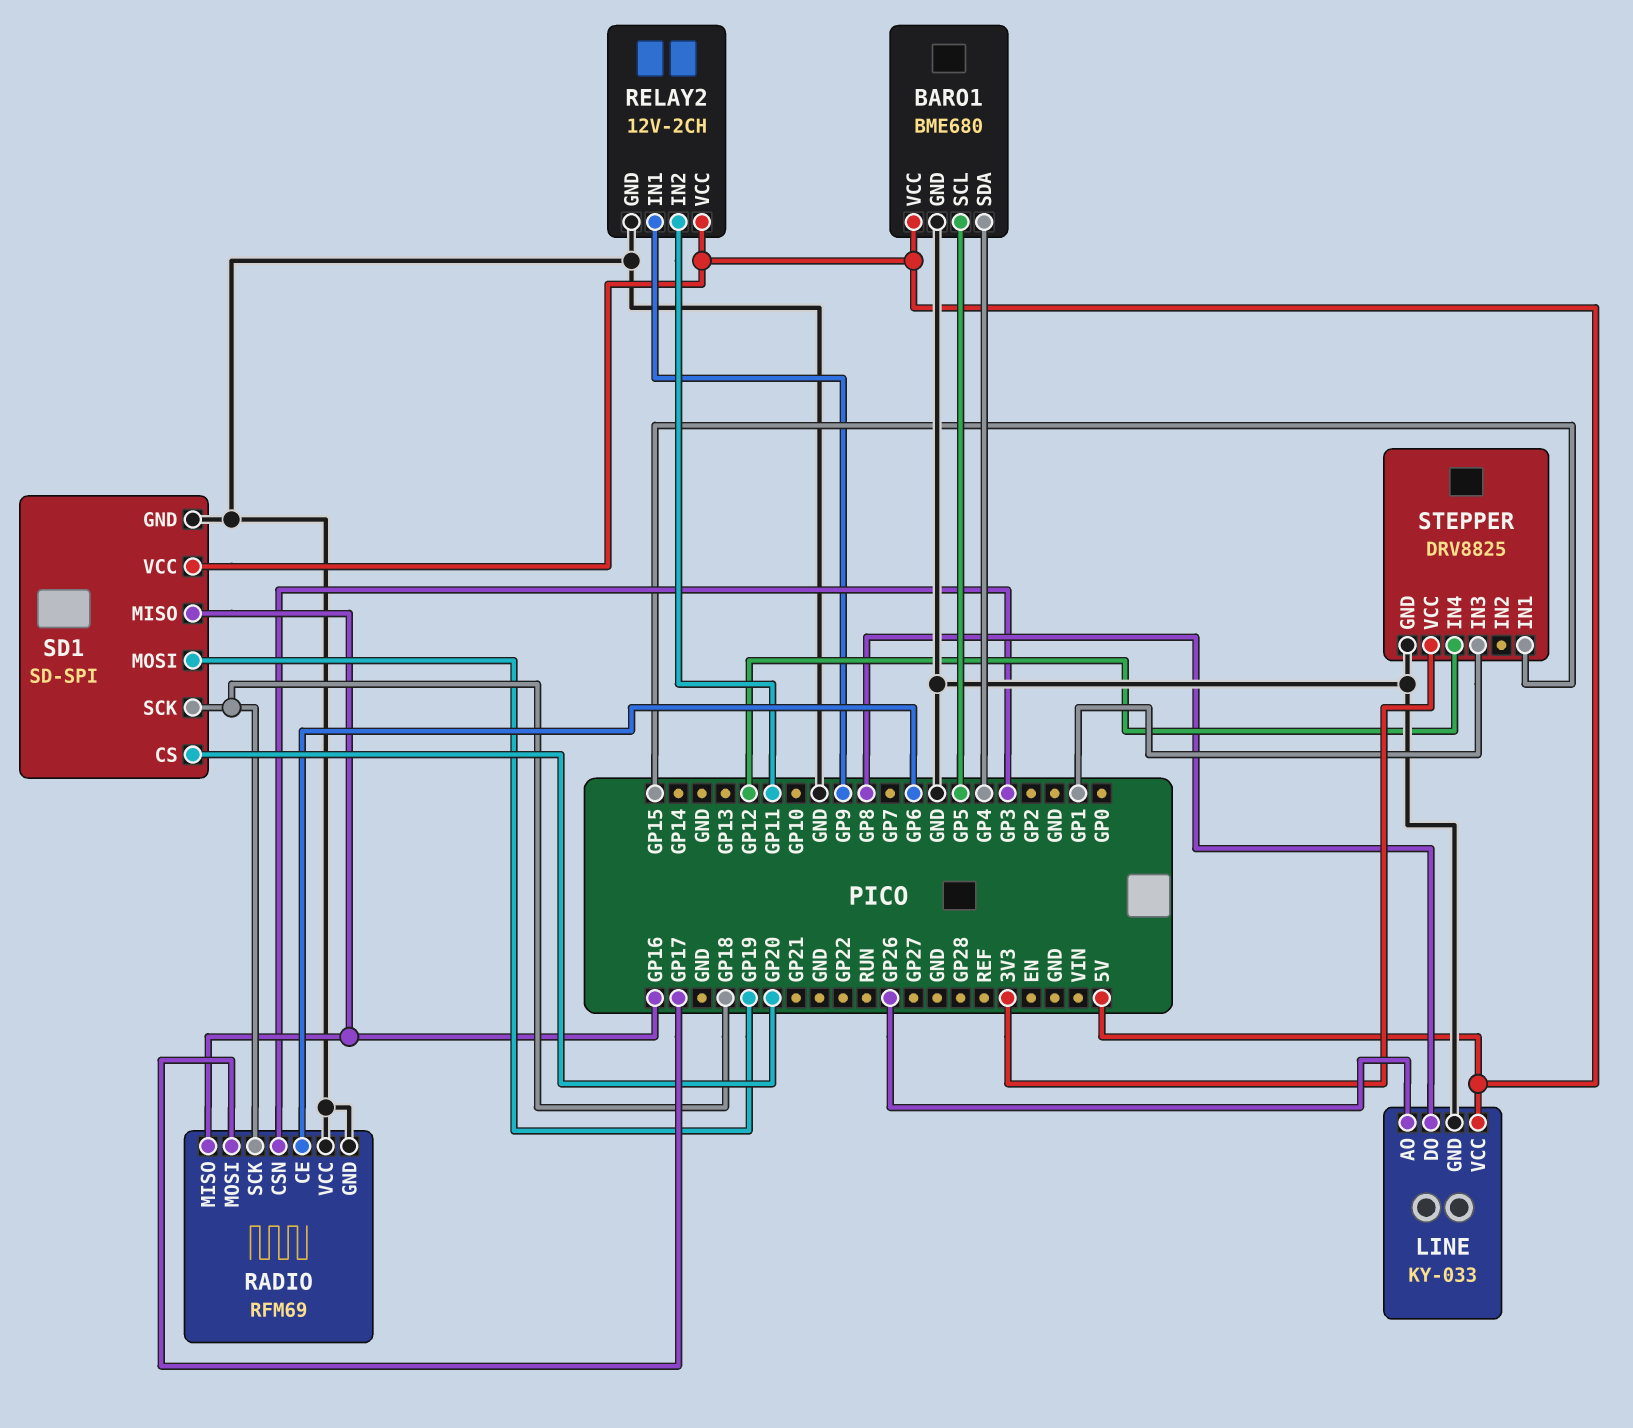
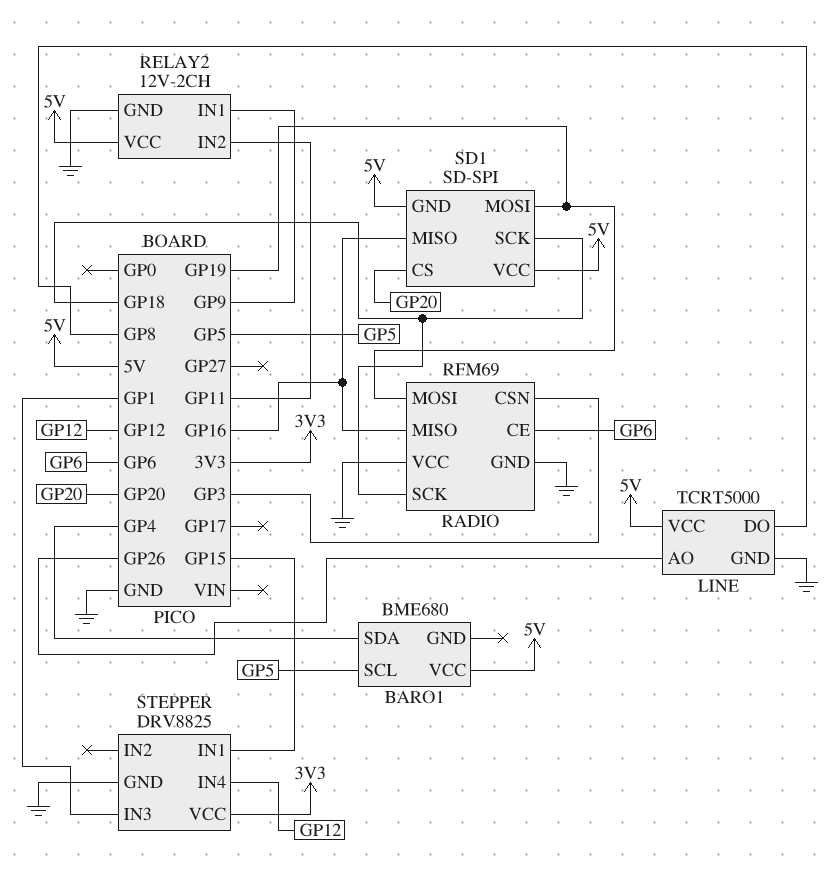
BARO1 pin GND: GND -> none
LINE: KY-033 -> TCRT5000
RADIO pin MOSI: GP17 -> GP19
SD1 pin GND: GND -> 5V

